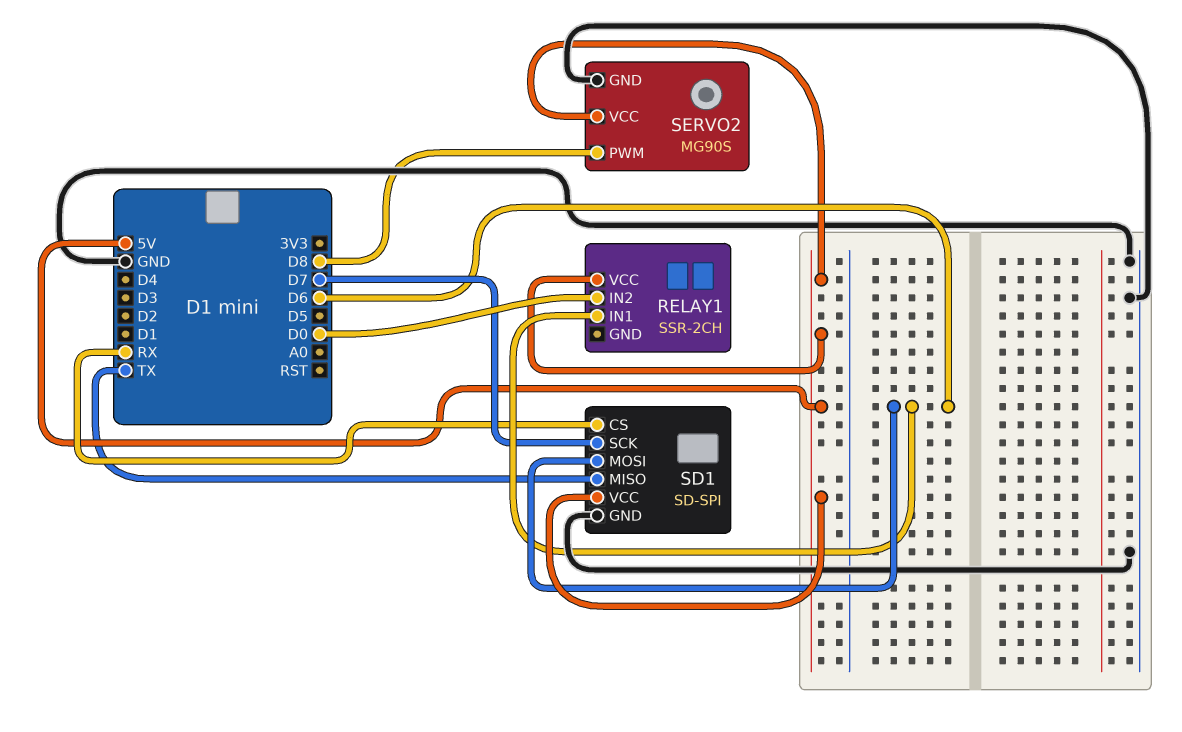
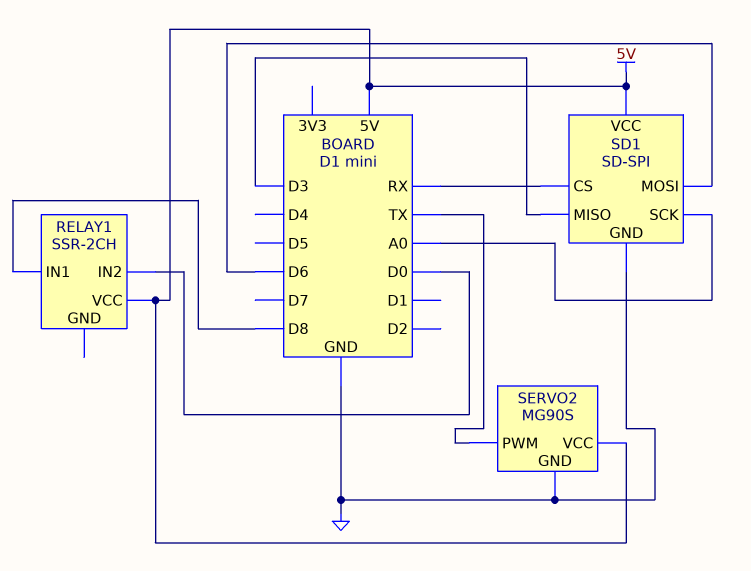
RELAY1 pin IN1: D6 -> D8
SD1 pin MISO: TX -> D3
SD1 pin SCK: D7 -> A0
SERVO2 pin PWM: D8 -> TX

